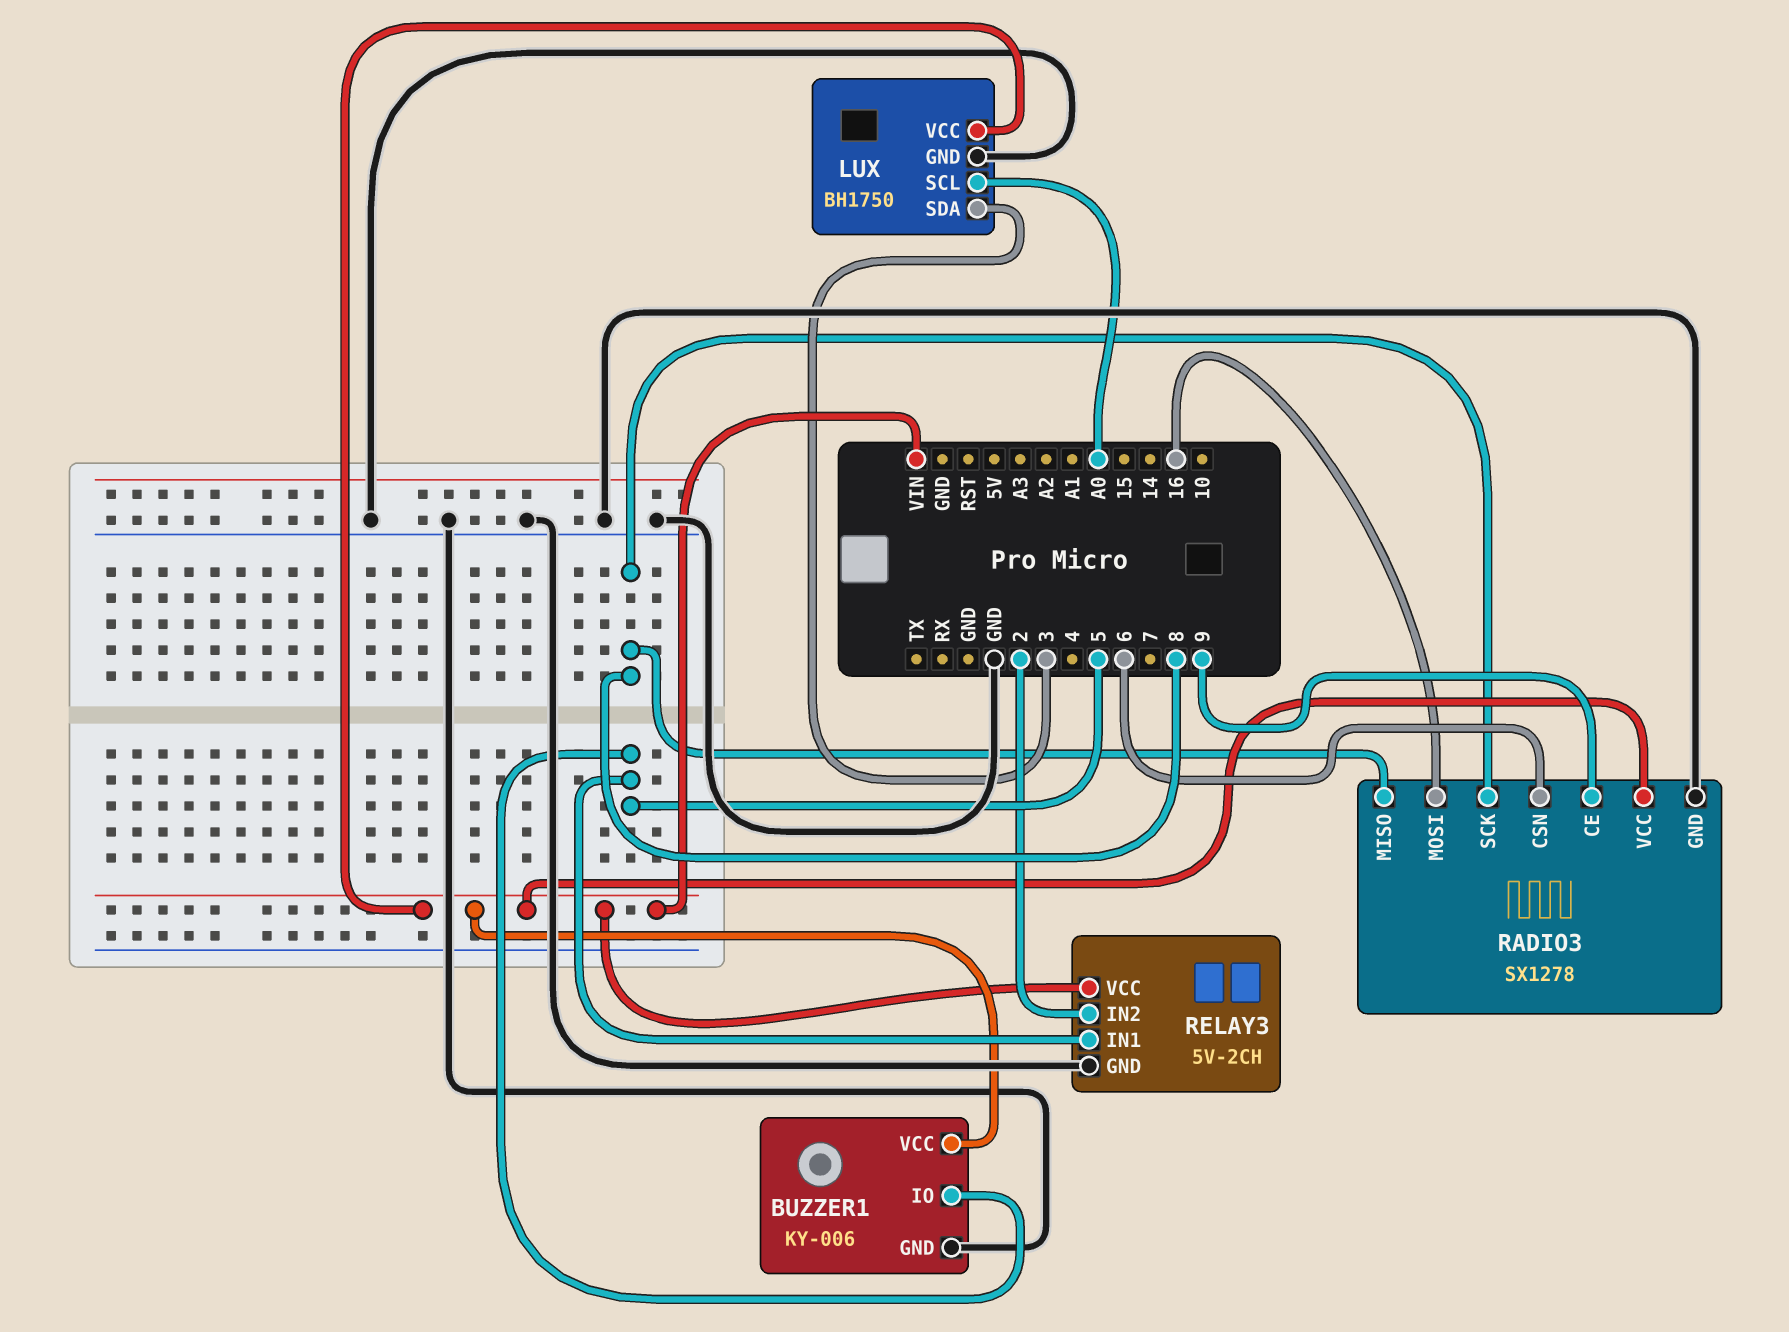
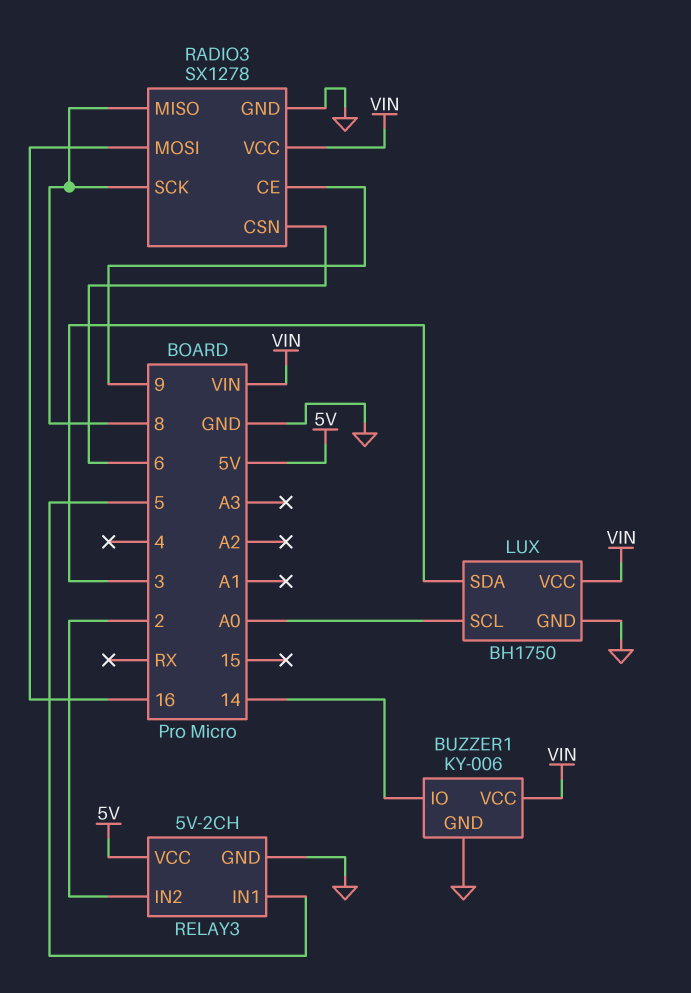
BUZZER1 pin IO: 5 -> 14
RELAY3 pin VCC: VIN -> 5V

